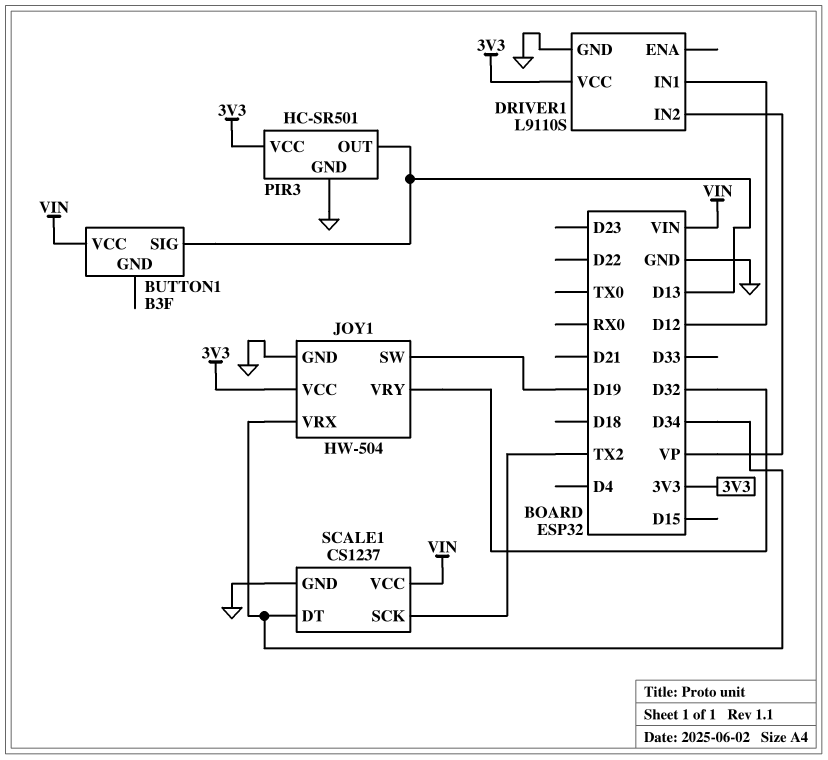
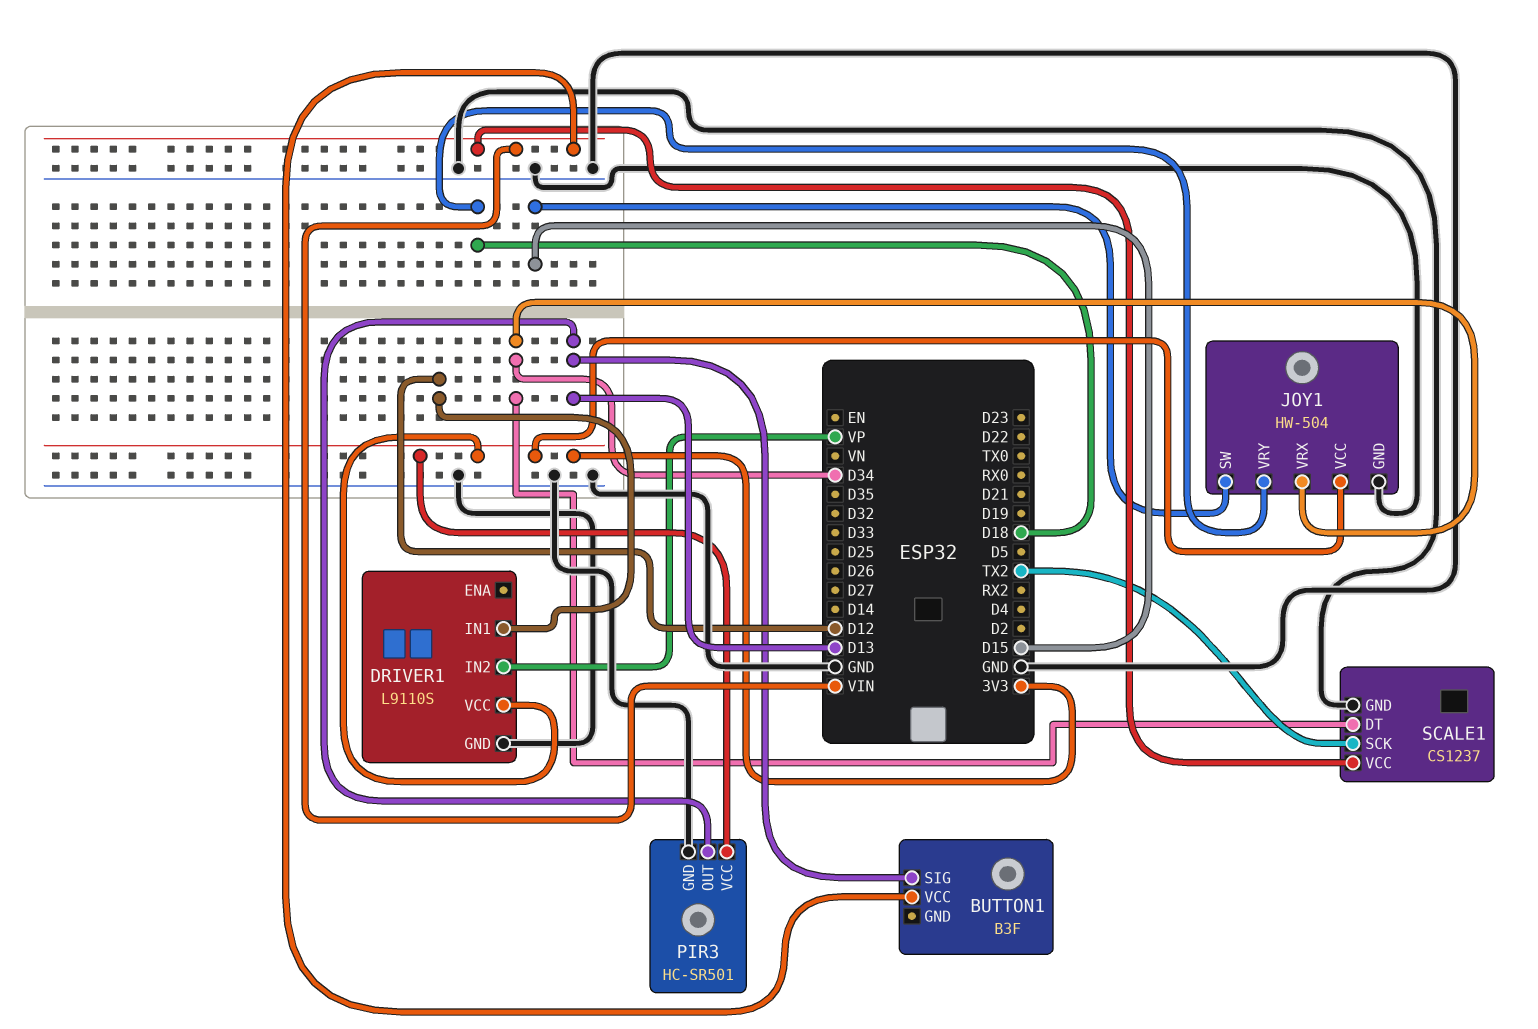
JOY1 pin SW: D19 -> D15
JOY1 pin VRY: D32 -> D18

